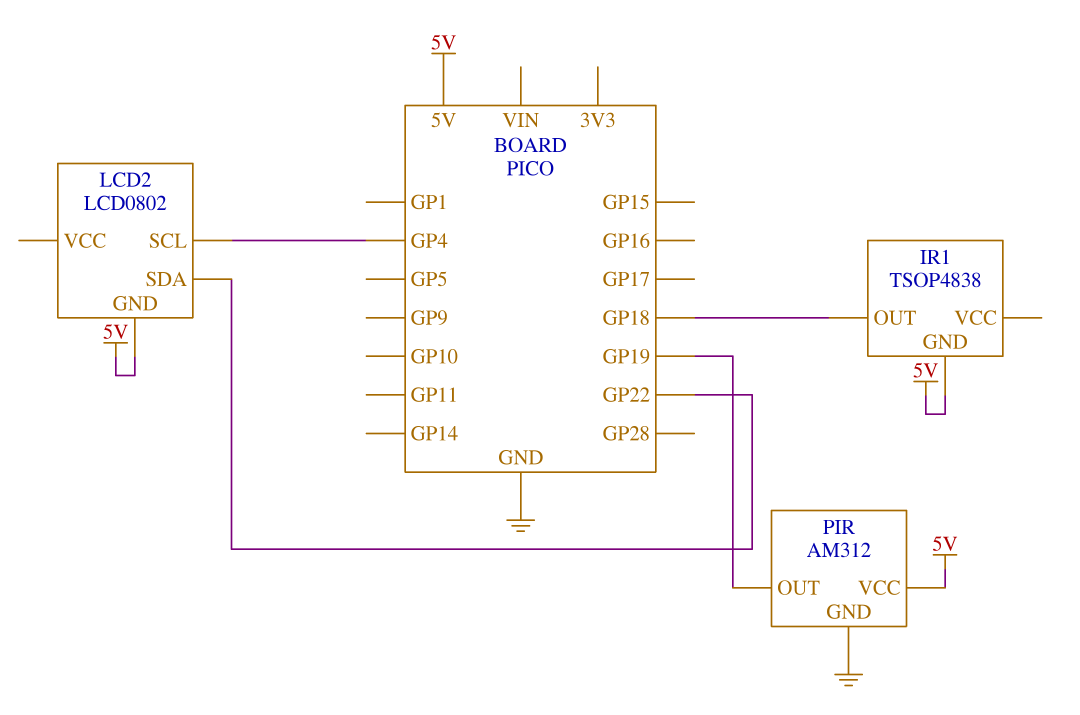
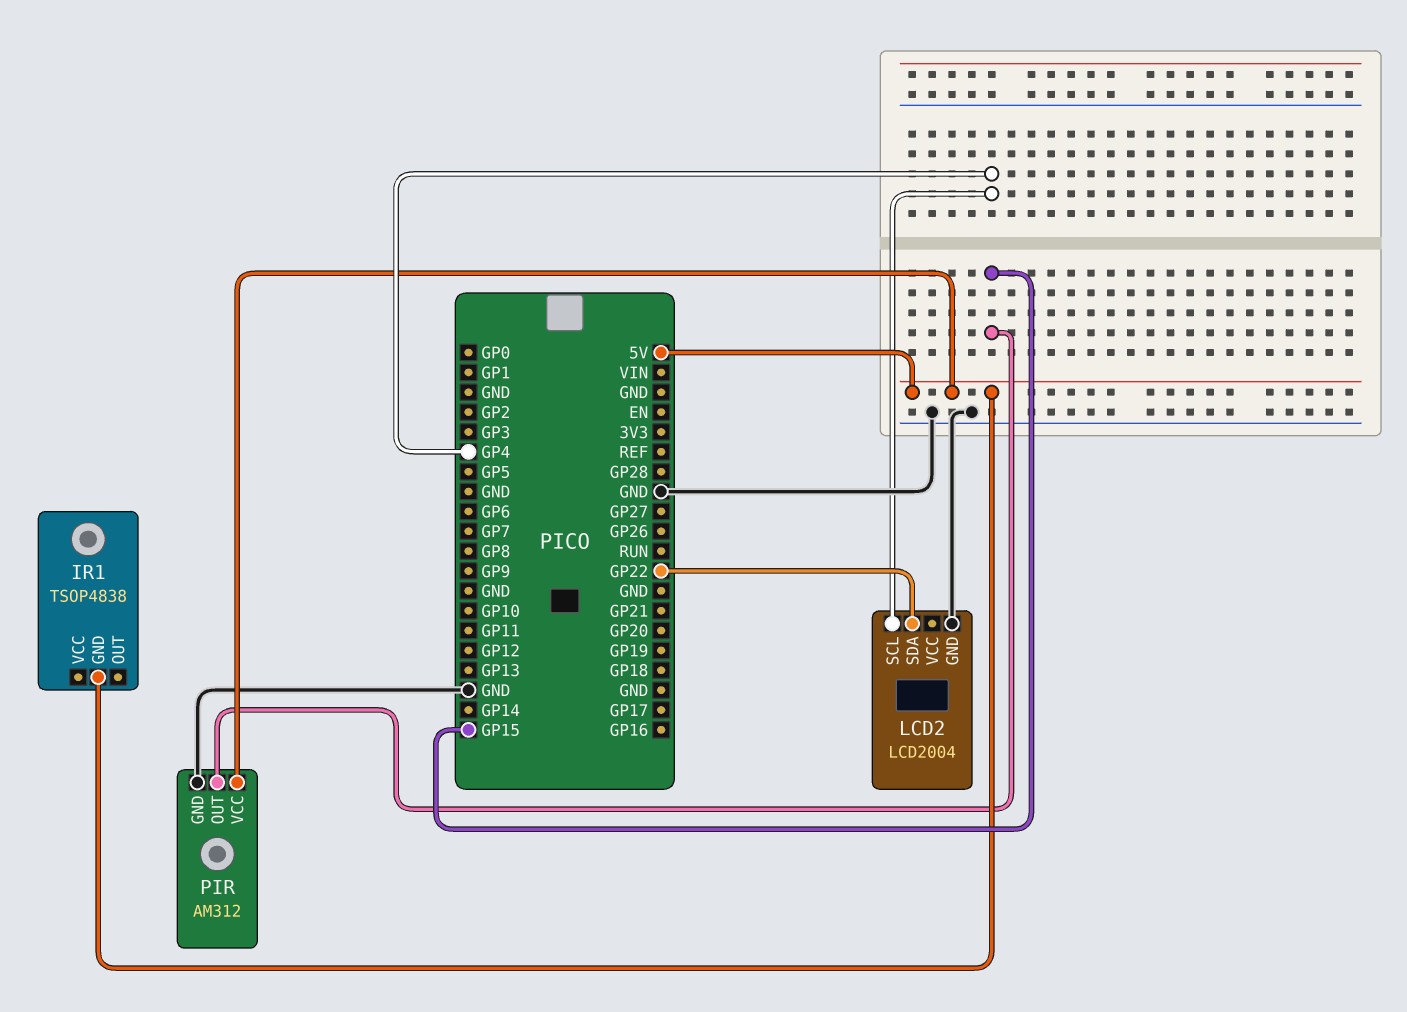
IR1 pin OUT: GP18 -> none
LCD2: LCD0802 -> LCD2004
LCD2 pin GND: 5V -> GND
PIR pin OUT: GP19 -> GP15

